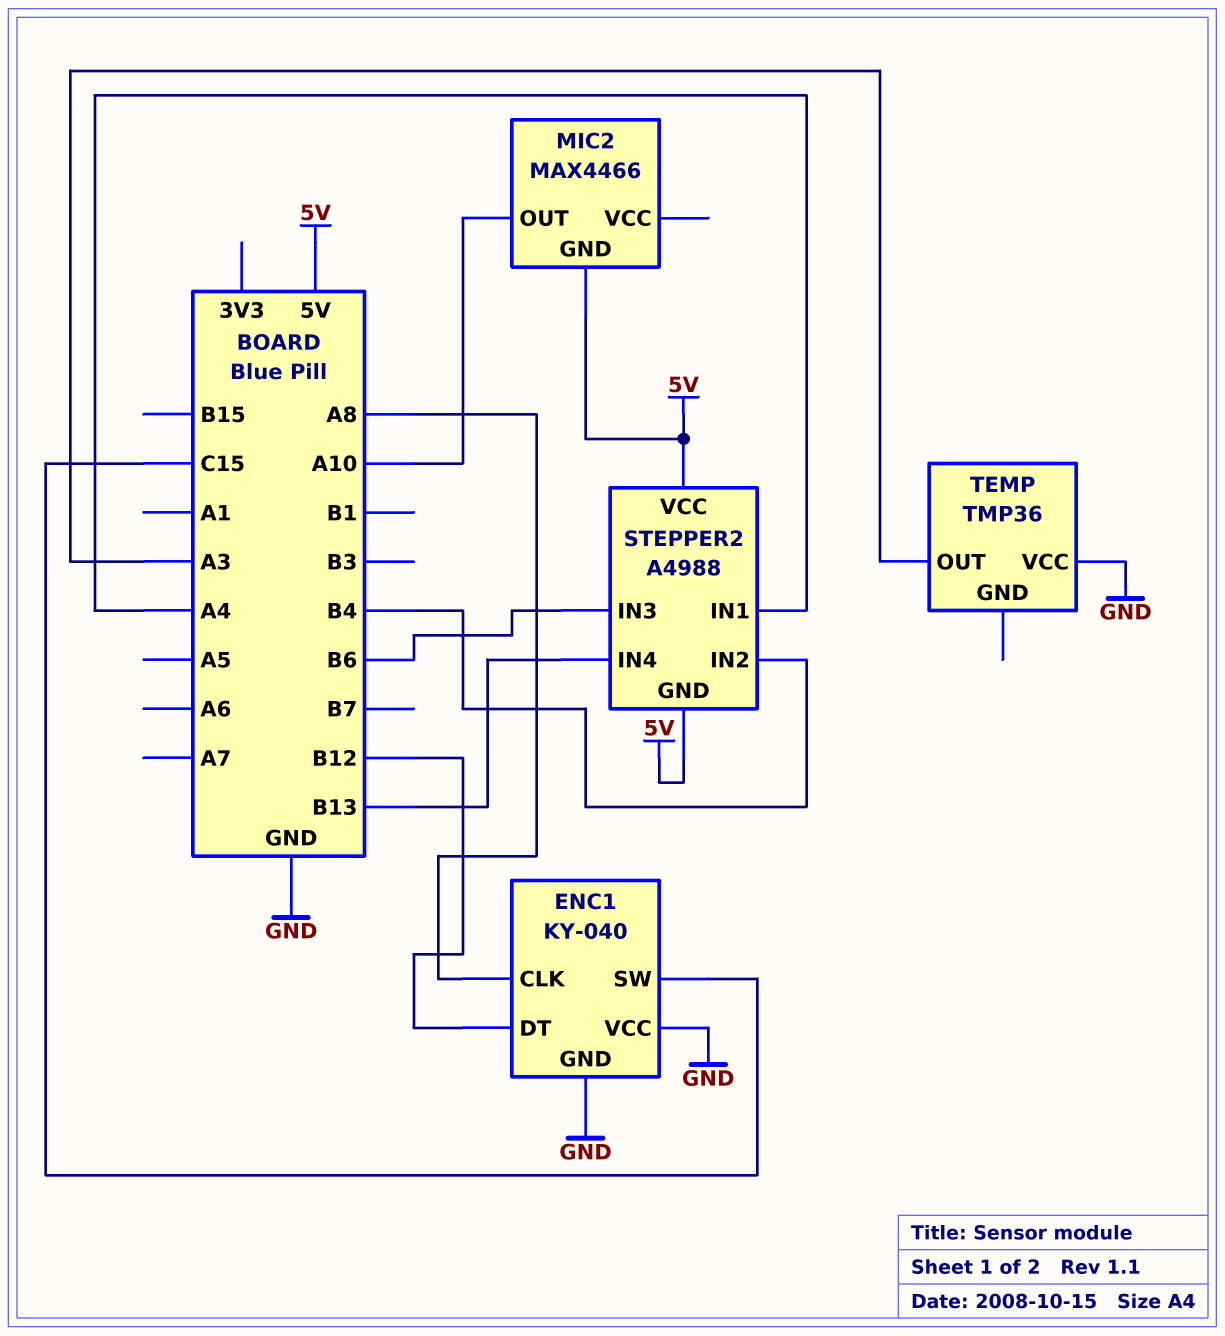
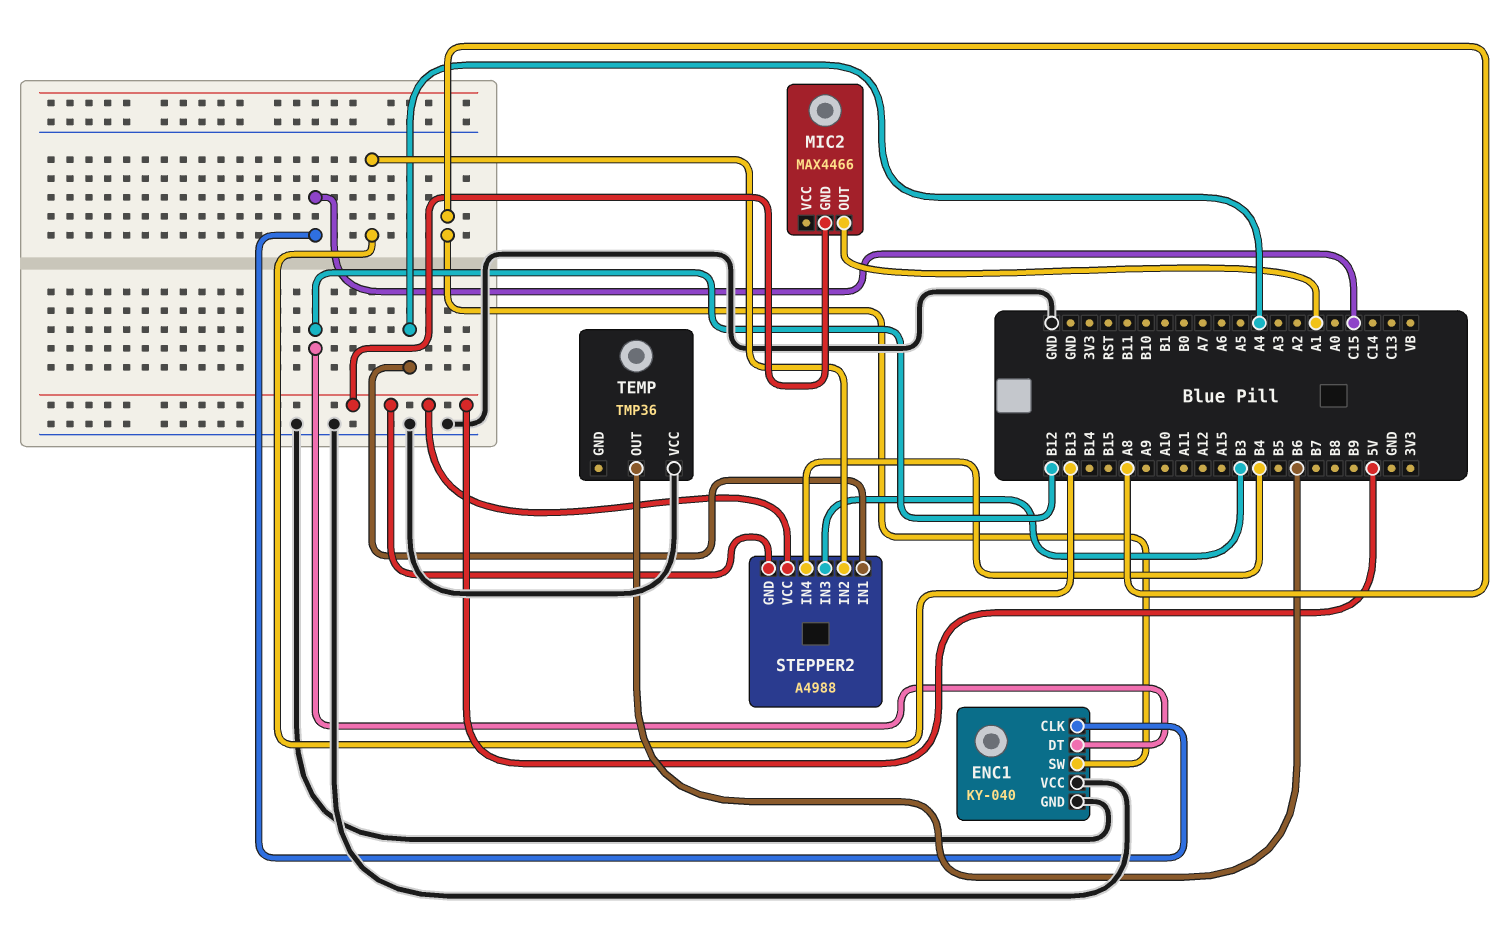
ENC1 pin CLK: A8 -> C15
ENC1 pin SW: C15 -> A8
MIC2 pin OUT: A10 -> A1
STEPPER2 pin IN2: B4 -> B13
STEPPER2 pin IN3: B6 -> B3
STEPPER2 pin IN4: B13 -> B4
TEMP pin OUT: A3 -> B6

